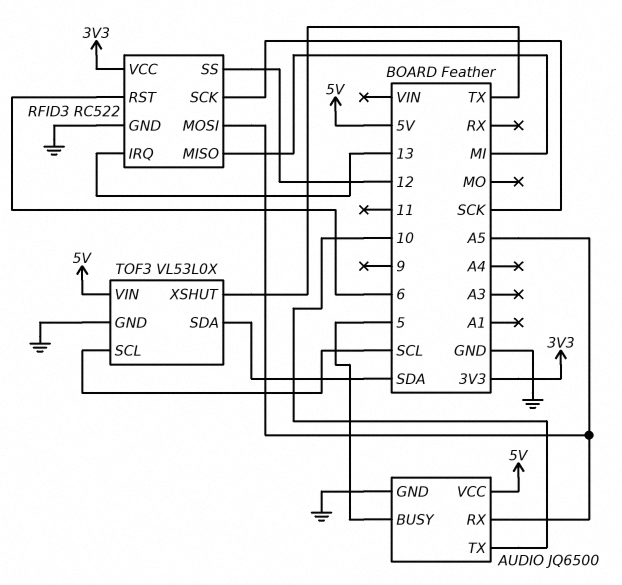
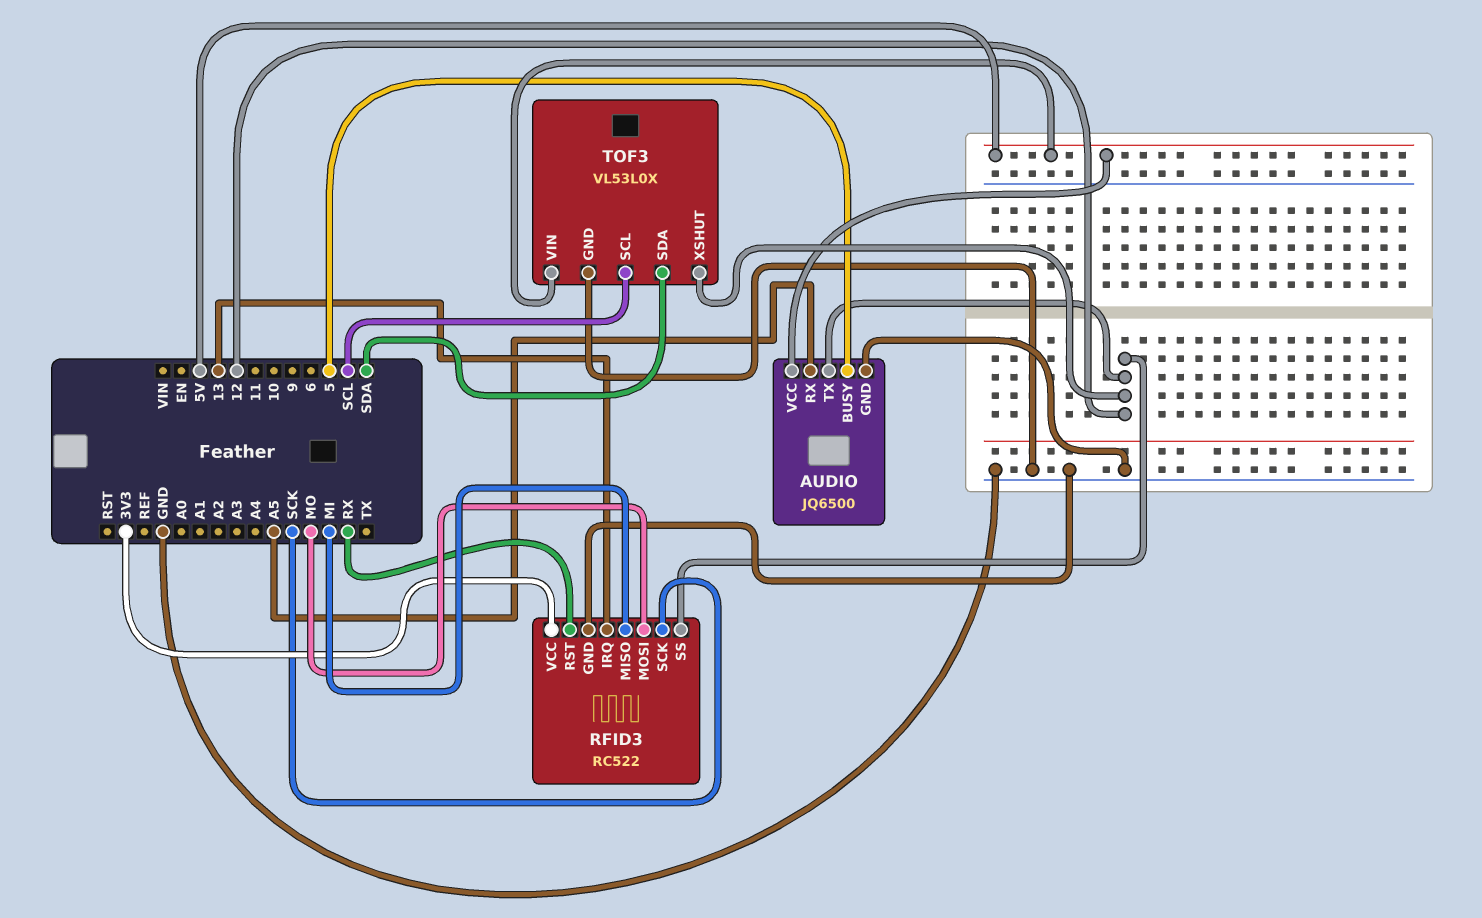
AUDIO pin TX: 10 -> 12
RFID3 pin MOSI: A5 -> MO
RFID3 pin RST: 6 -> RX
TOF3 pin XSHUT: TX -> 12

